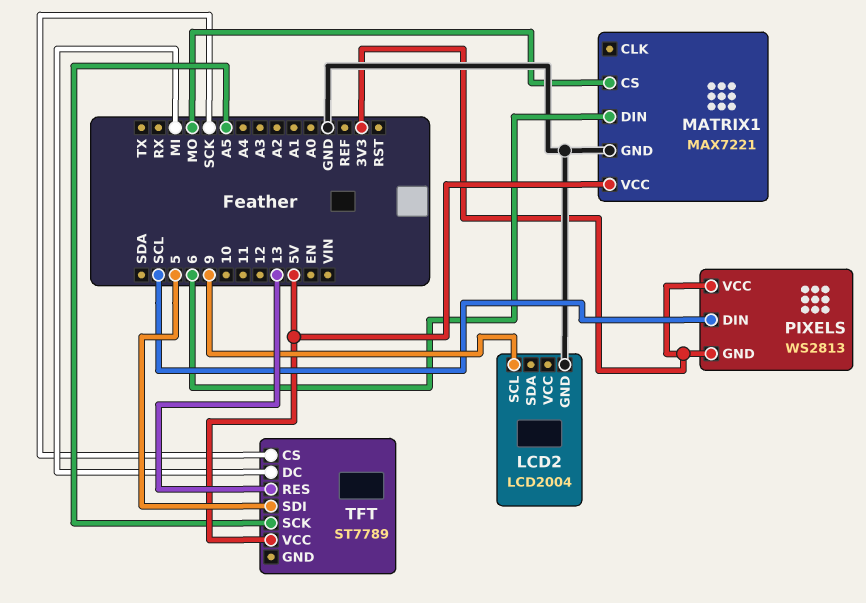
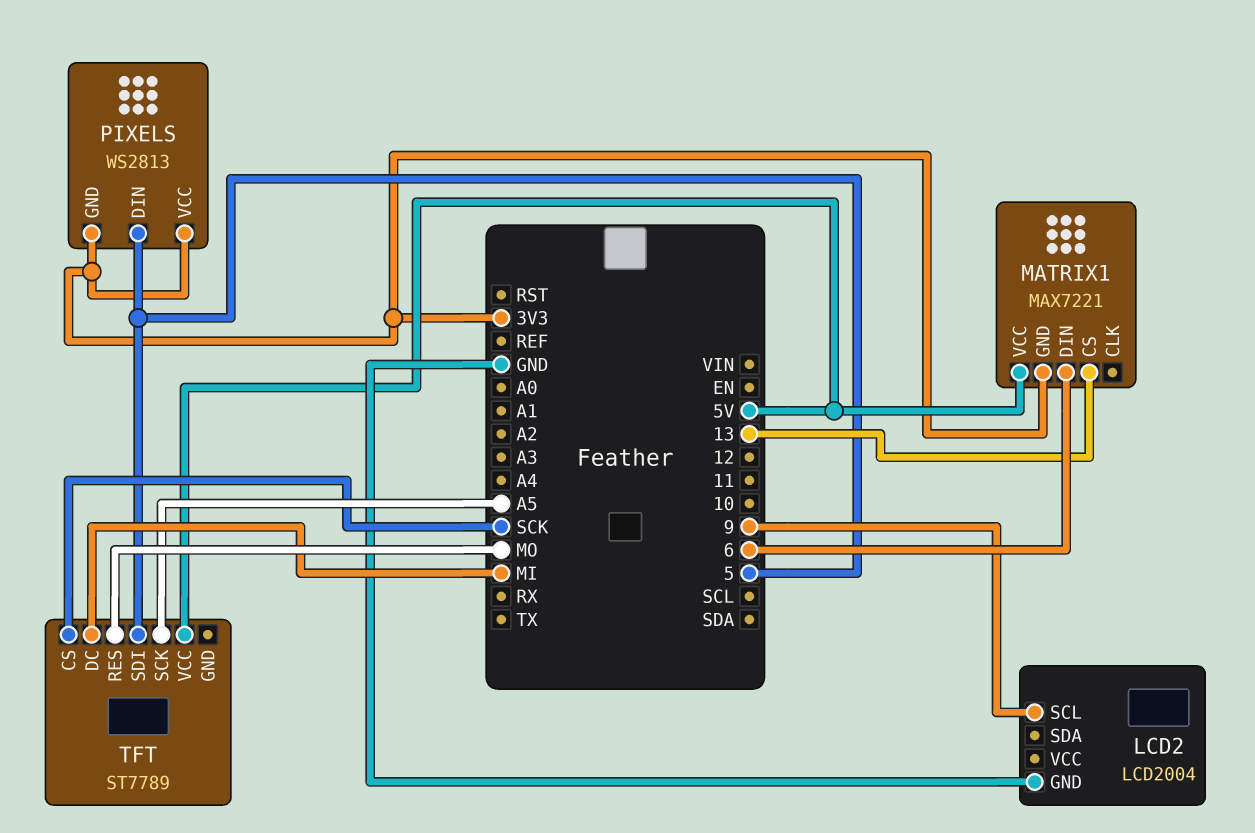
MATRIX1 pin CS: MO -> 13
MATRIX1 pin GND: GND -> 3V3
PIXELS pin DIN: SCL -> 5
TFT pin RES: 13 -> MO

